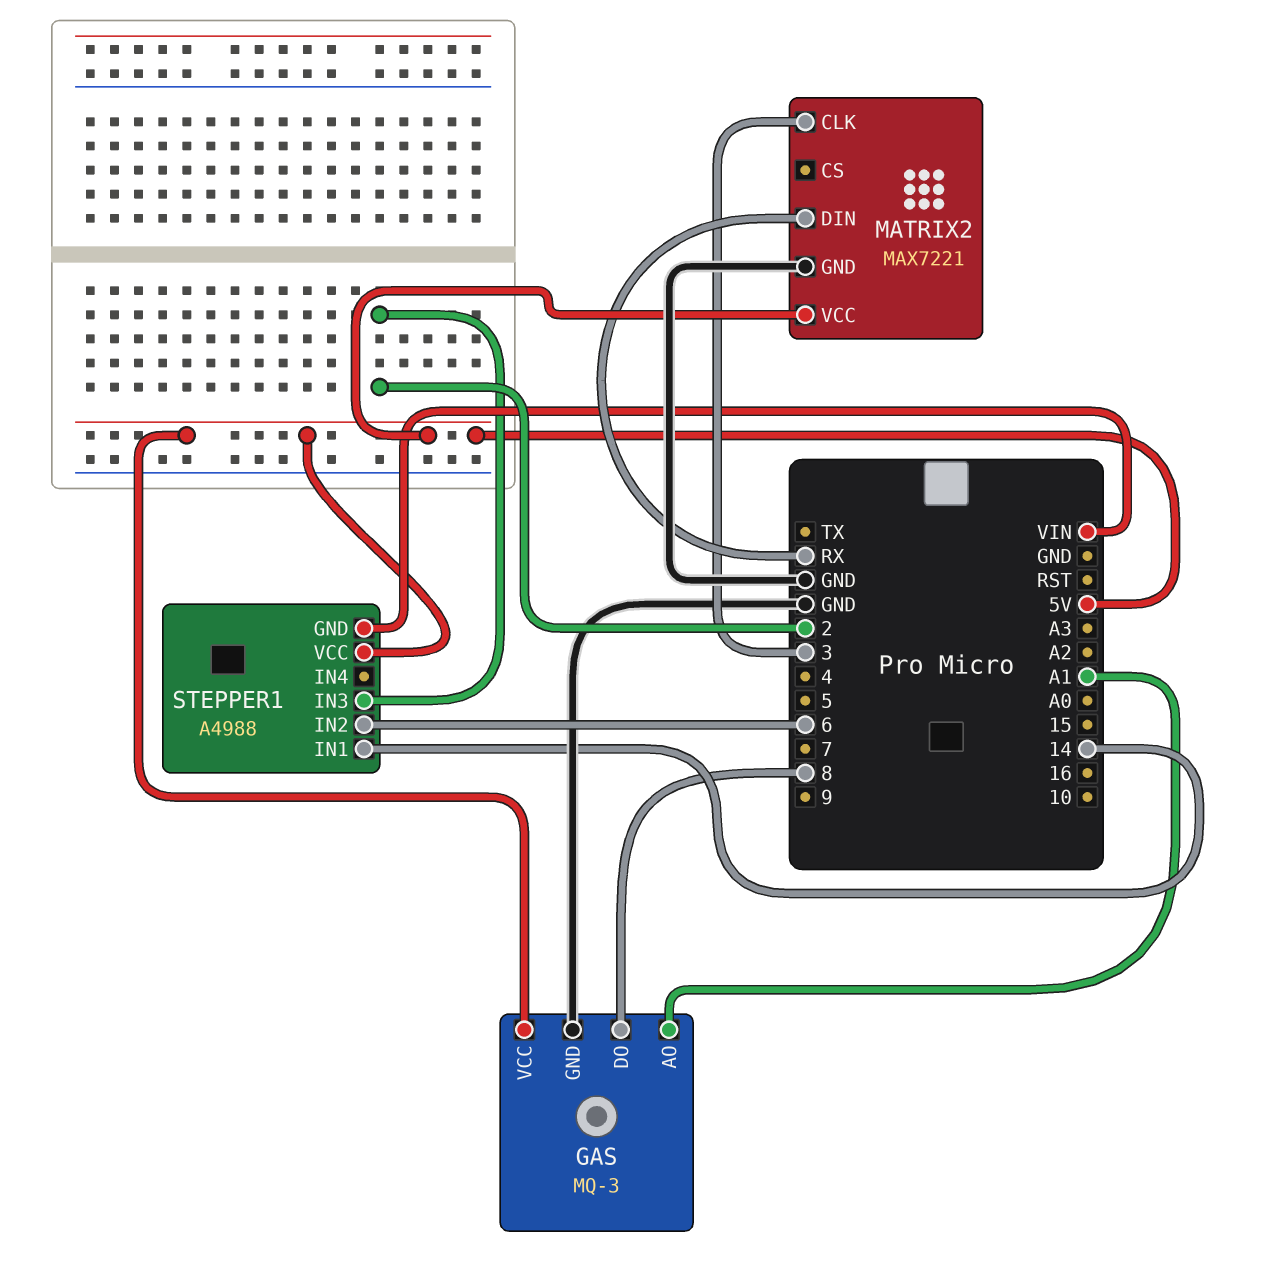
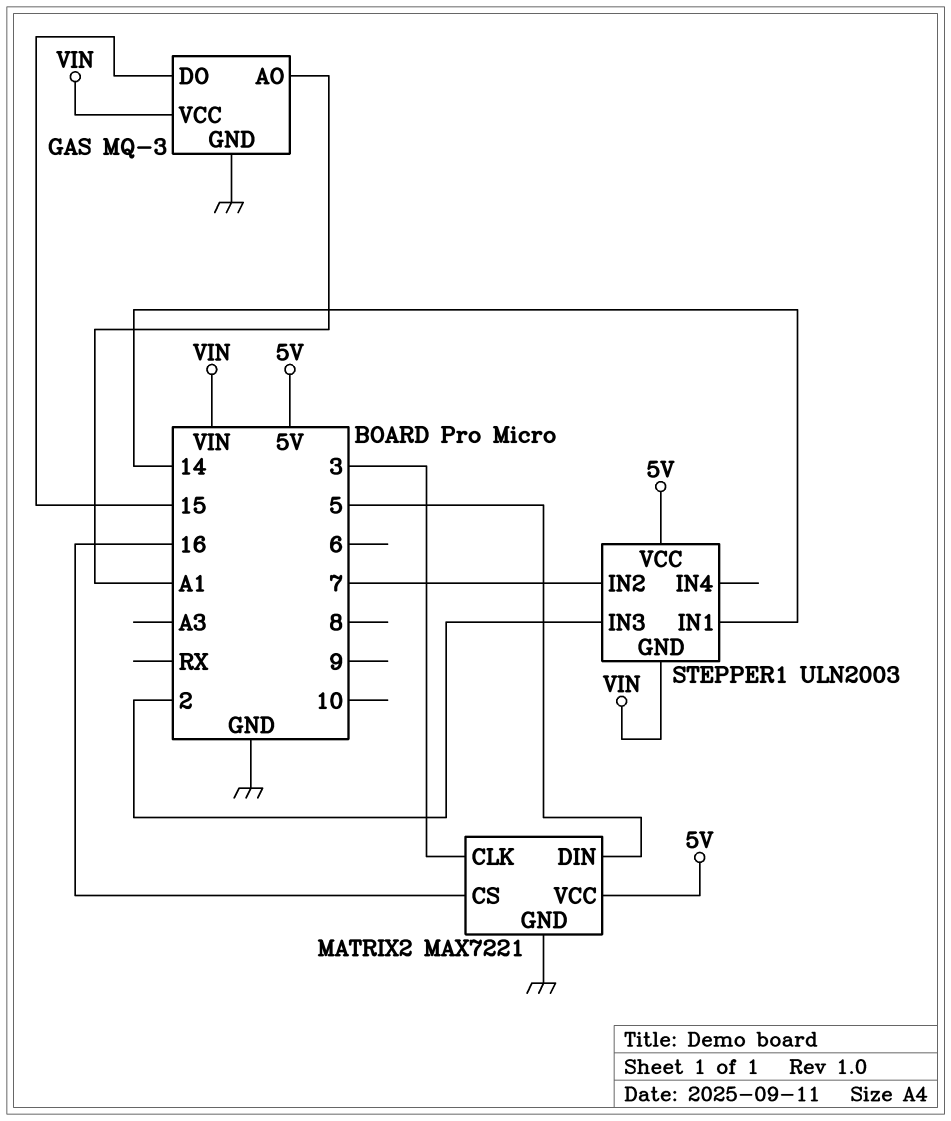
GAS pin DO: 8 -> 15
GAS pin VCC: 5V -> VIN
MATRIX2 pin CS: none -> 16
MATRIX2 pin DIN: RX -> 5
STEPPER1: A4988 -> ULN2003
STEPPER1 pin IN2: 6 -> 7

